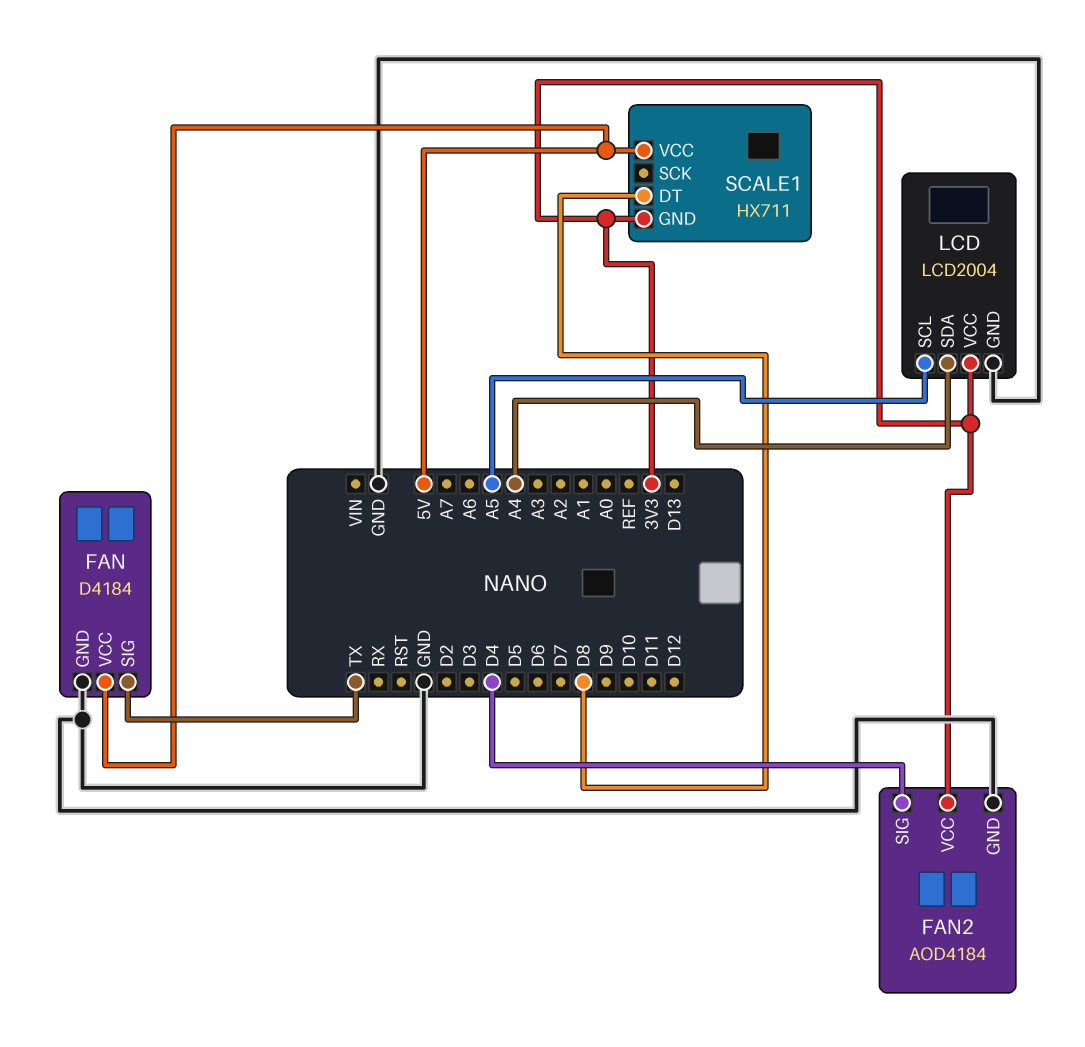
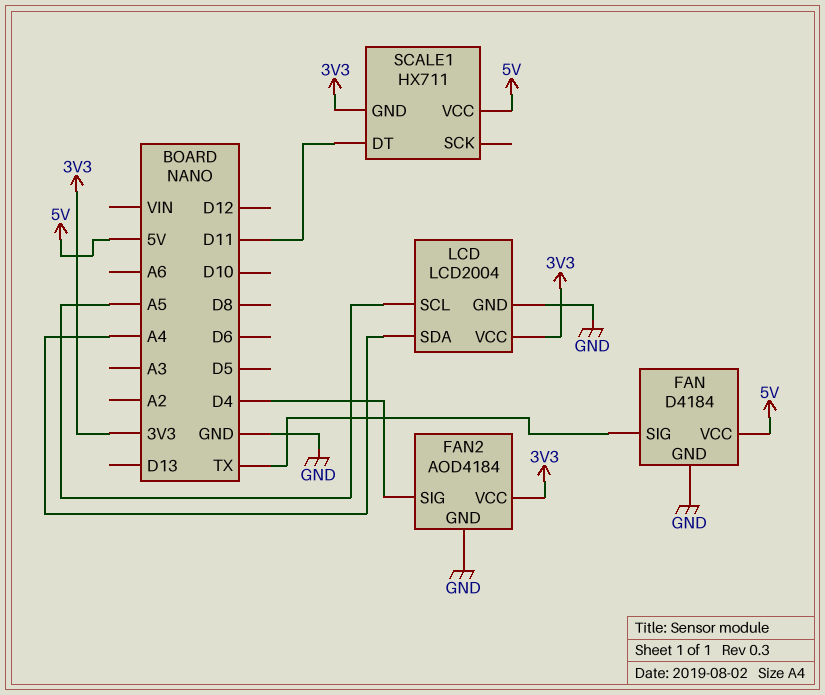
SCALE1 pin DT: D8 -> D11

